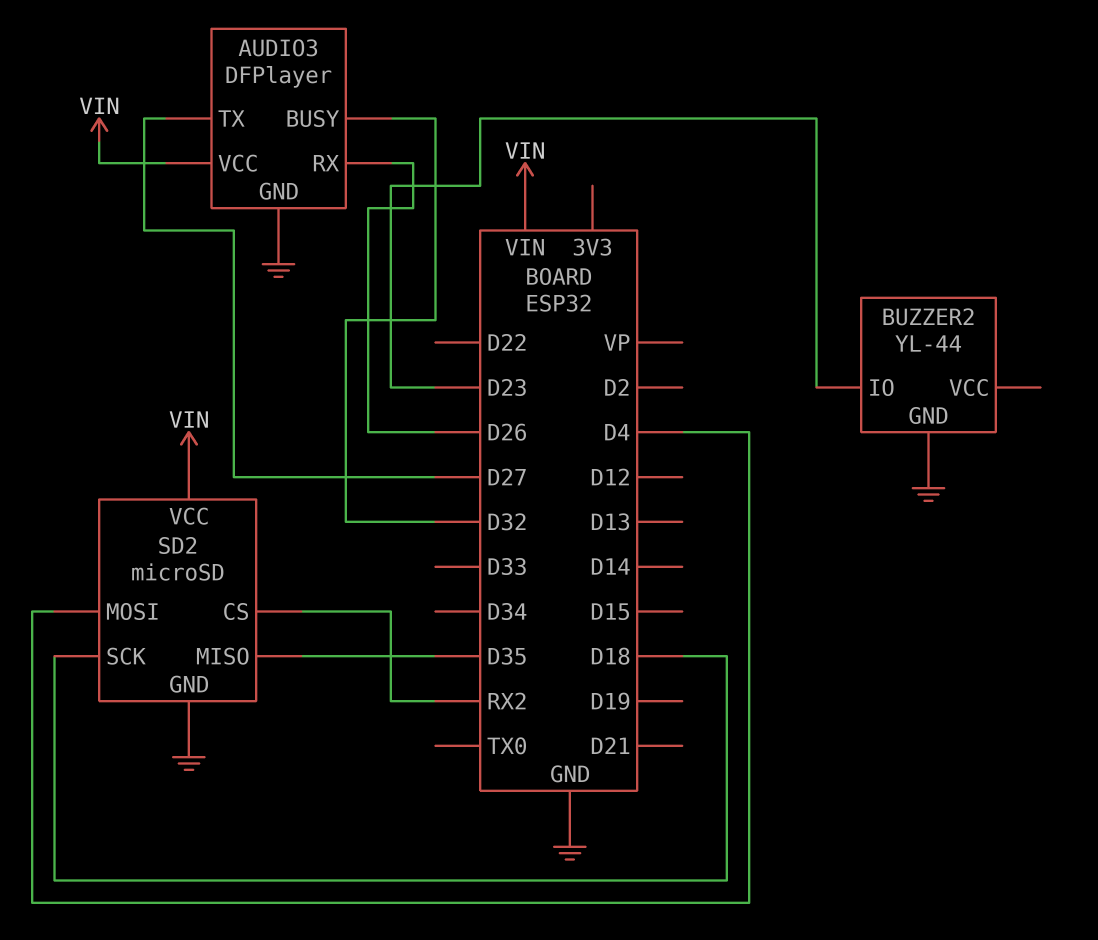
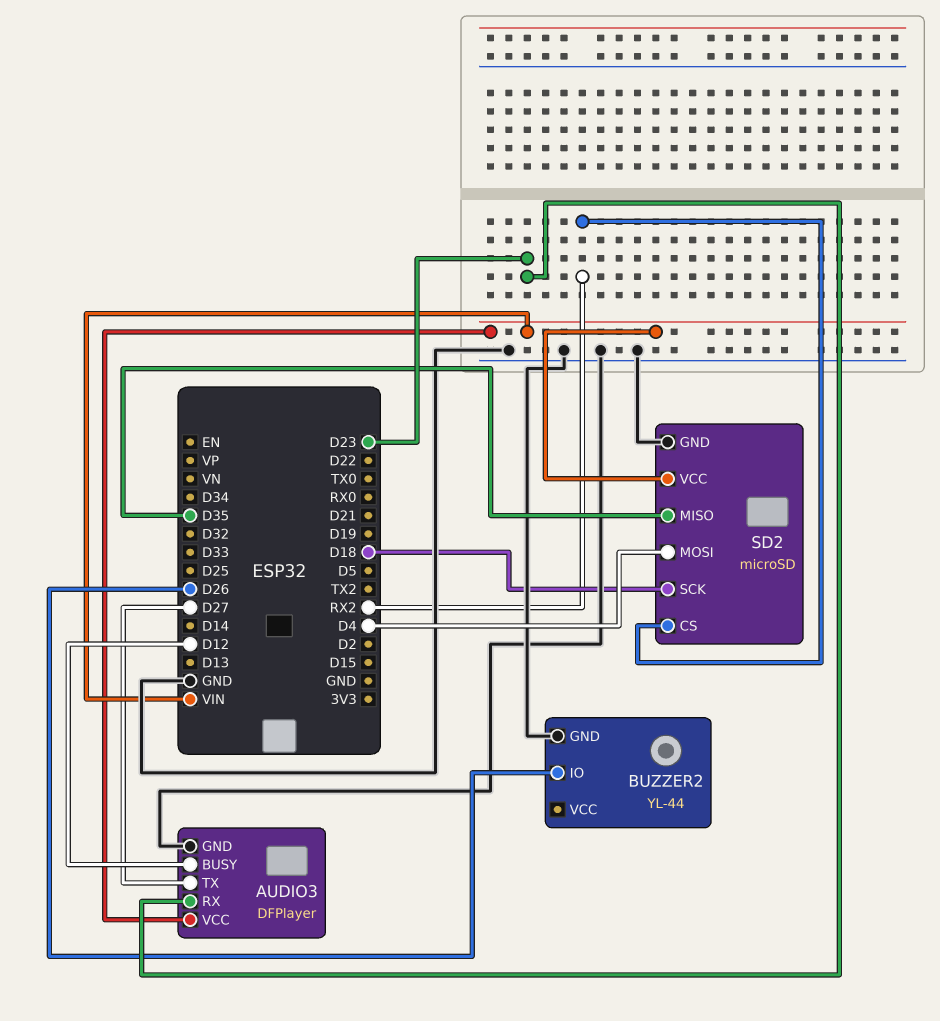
AUDIO3 pin BUSY: D32 -> D12
AUDIO3 pin RX: D26 -> D23
BUZZER2 pin IO: D23 -> D26

